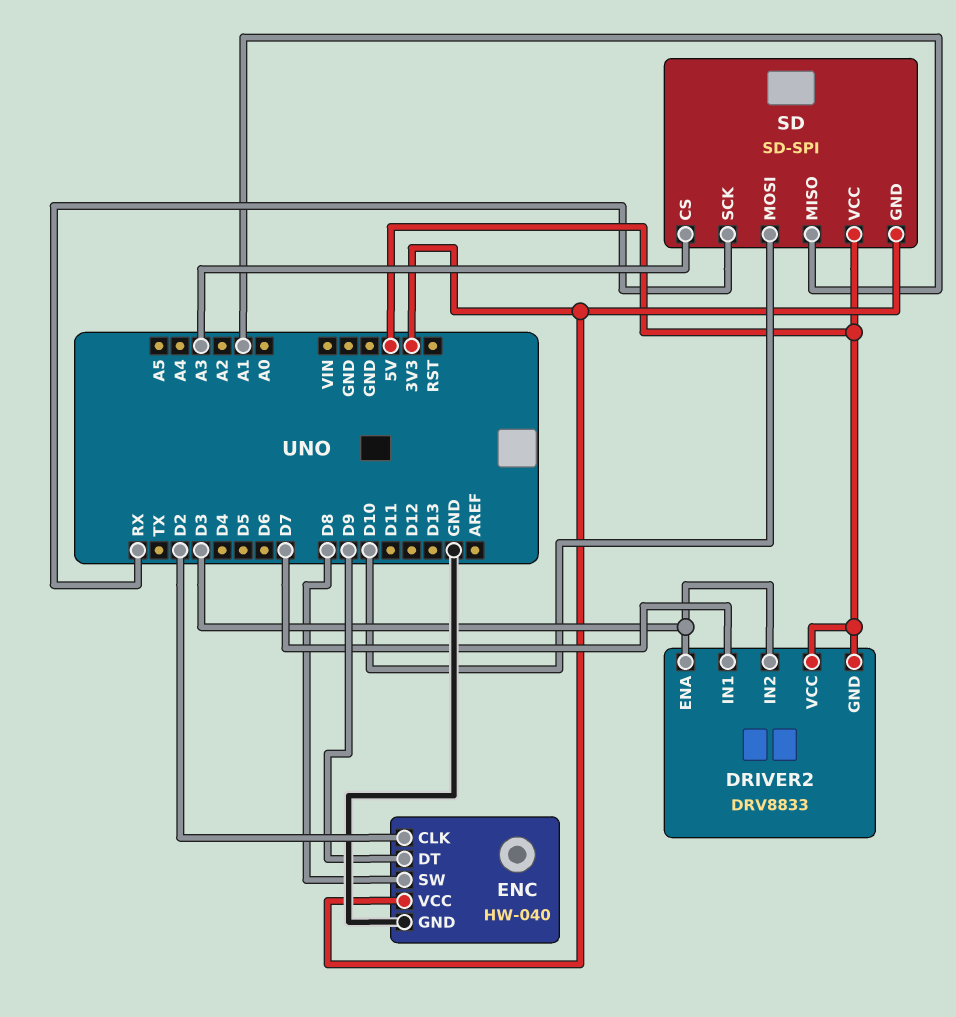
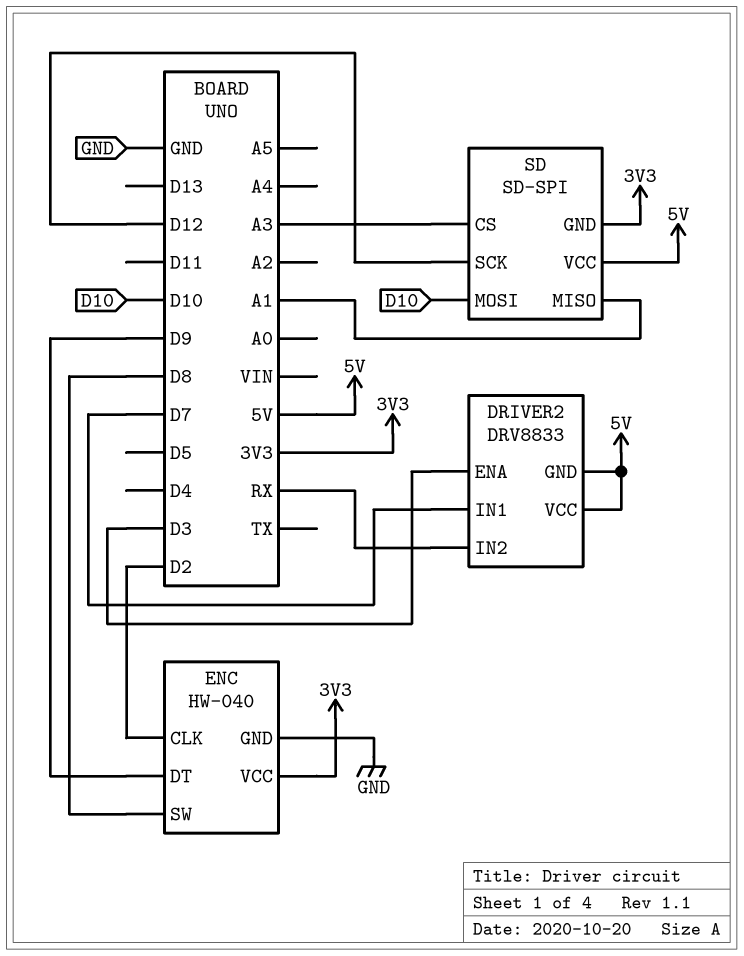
DRIVER2 pin IN2: D3 -> RX
SD pin SCK: RX -> D12

